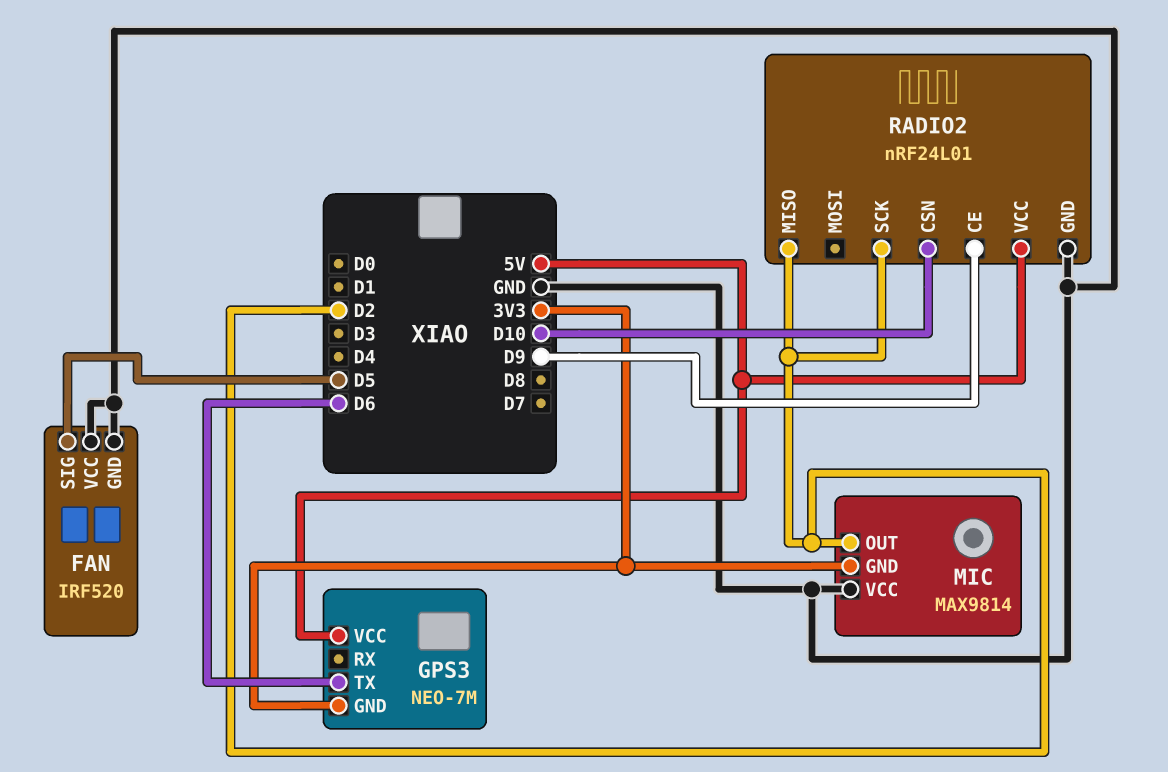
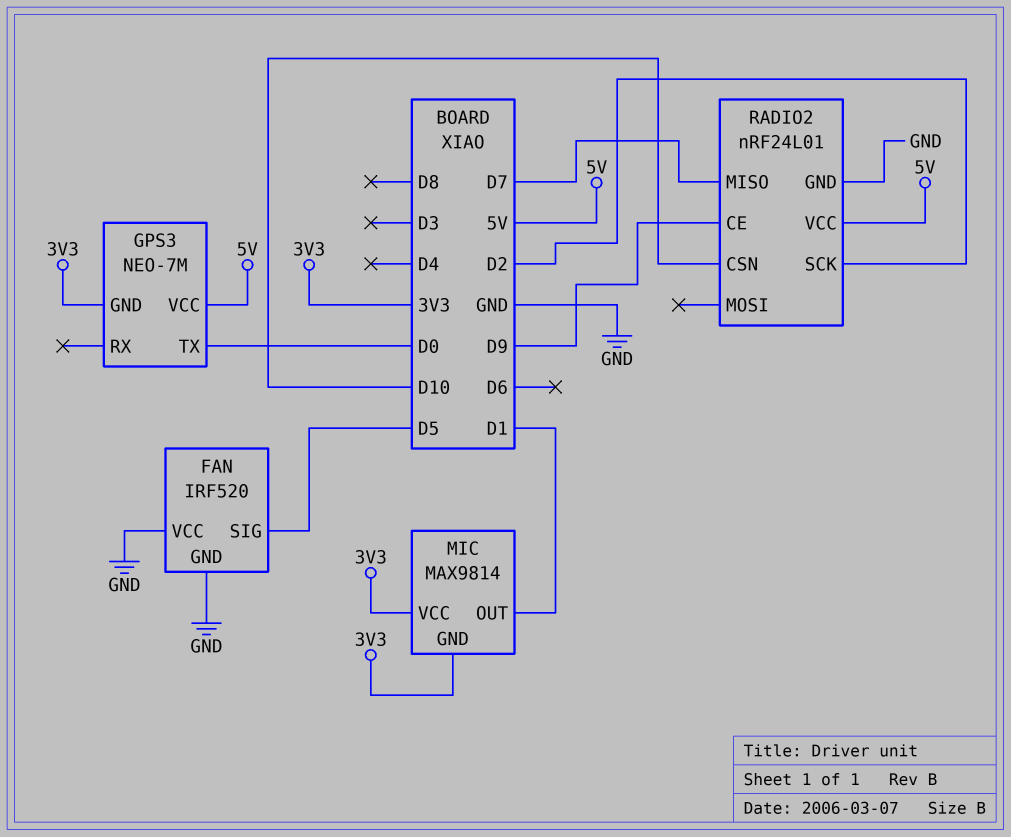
GPS3 pin TX: D6 -> D0
MIC pin OUT: D2 -> D1
MIC pin VCC: GND -> 3V3
RADIO2 pin MISO: D2 -> D7

